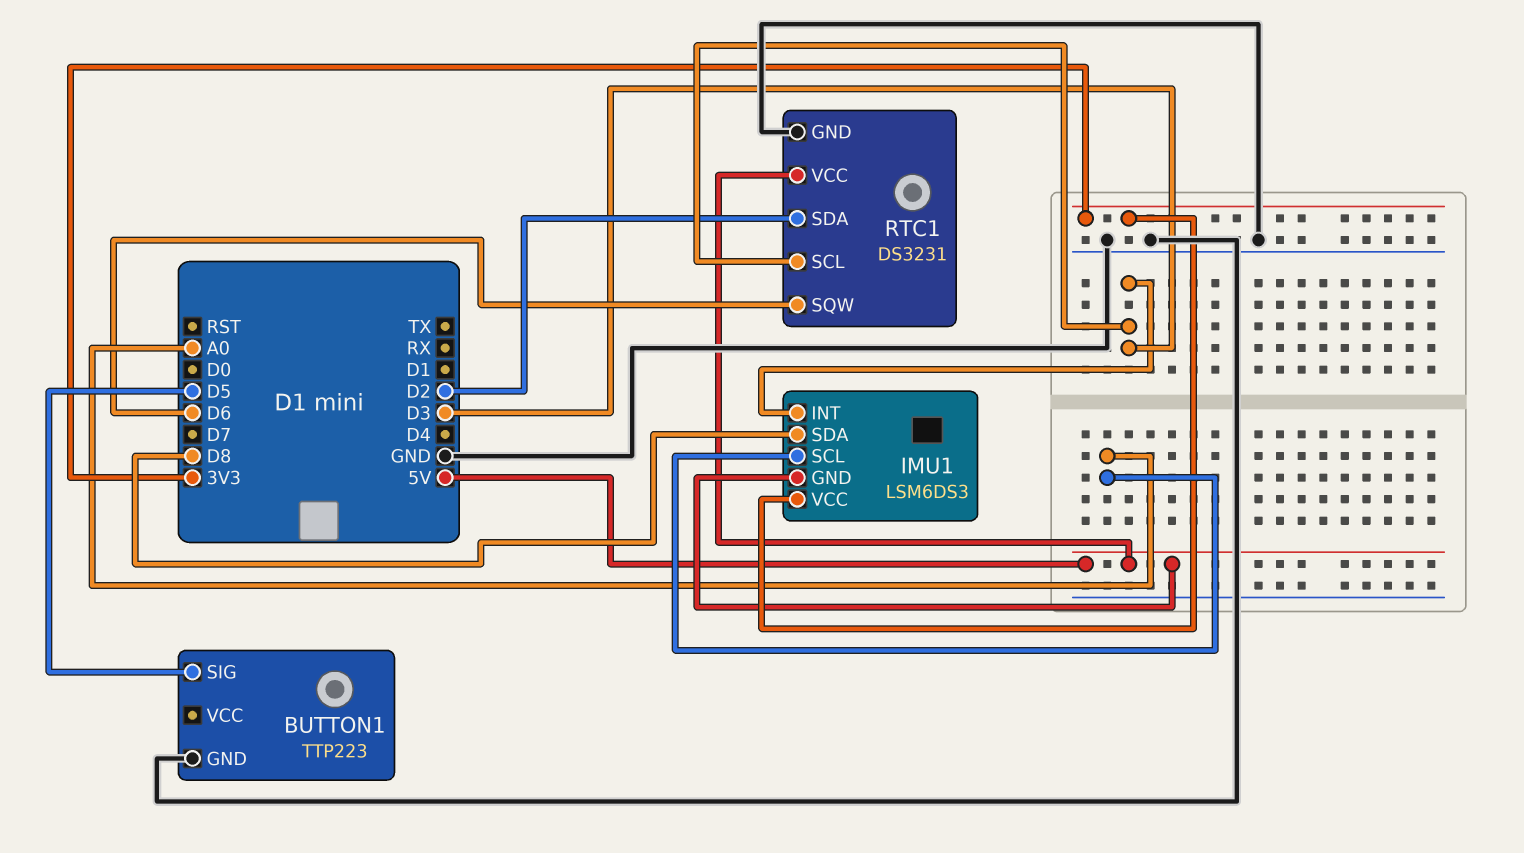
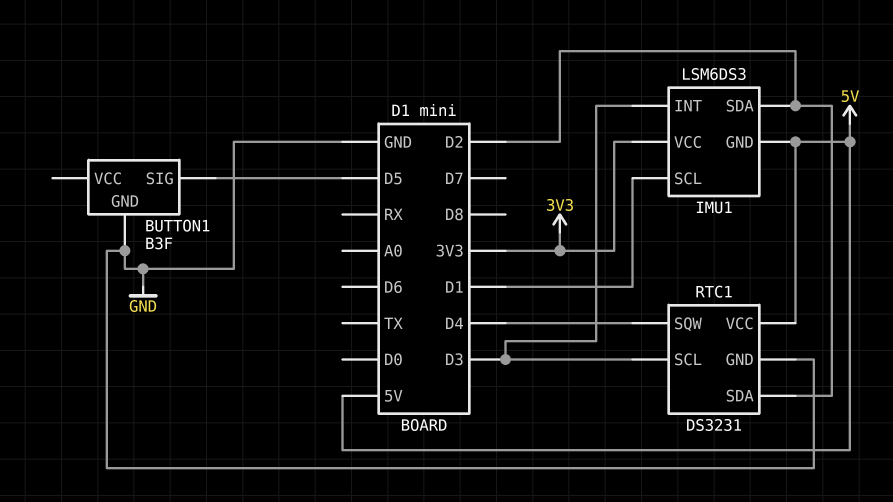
BUTTON1: TTP223 -> B3F
IMU1 pin SCL: A0 -> D1
IMU1 pin SDA: D8 -> D2
RTC1 pin SQW: D6 -> D4

